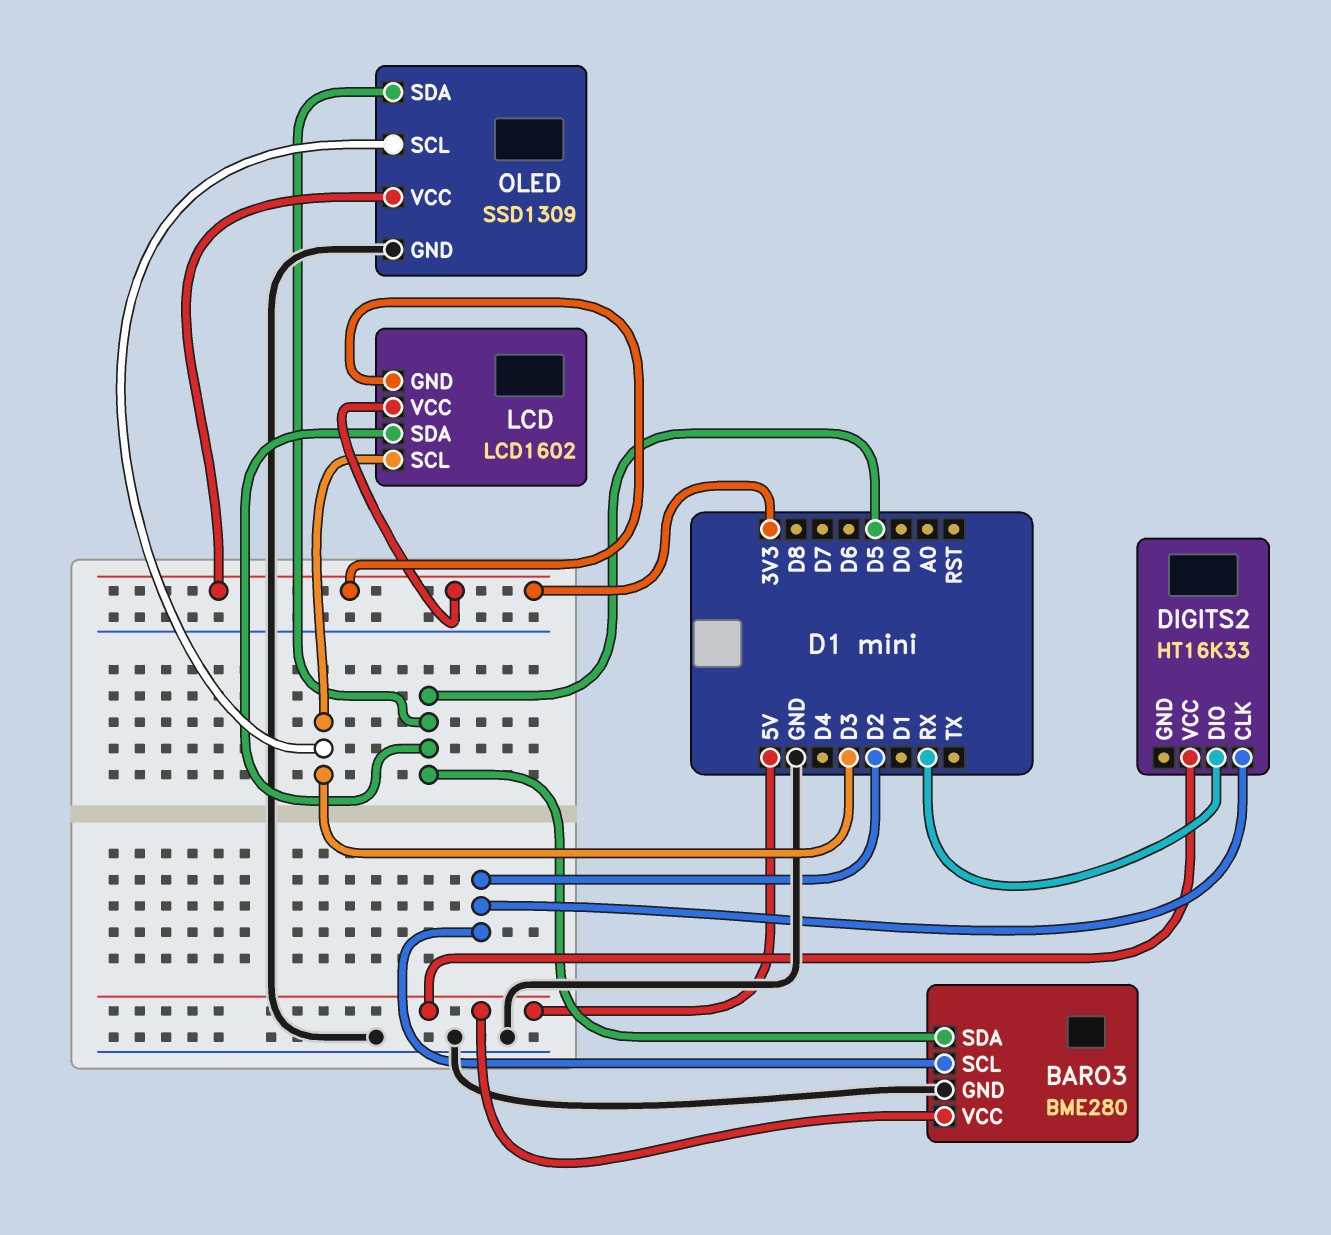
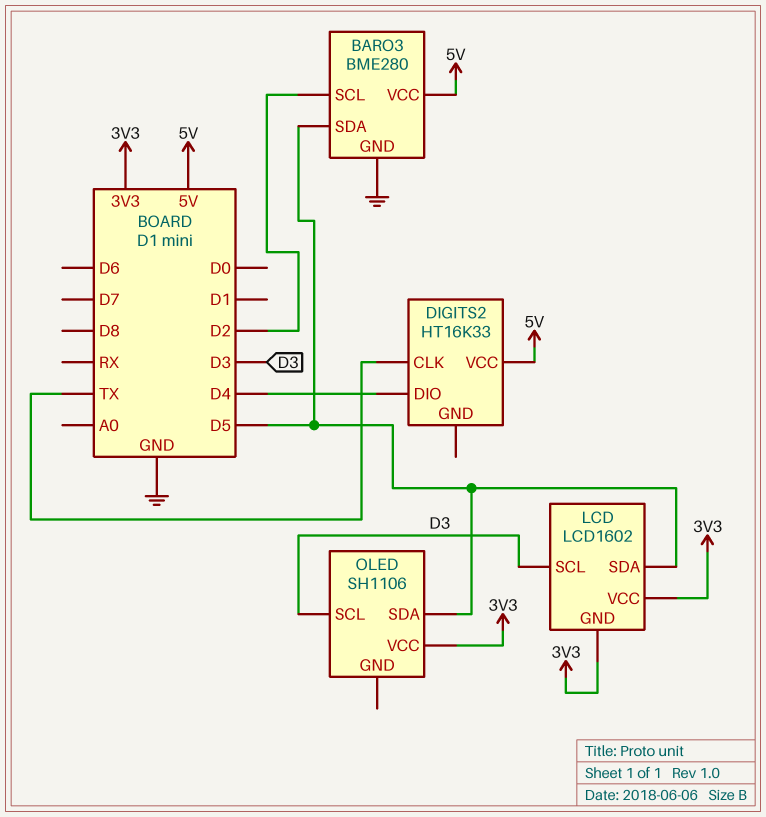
DIGITS2 pin CLK: D2 -> TX
DIGITS2 pin DIO: RX -> D4
OLED: SSD1309 -> SH1106
OLED pin GND: GND -> none

